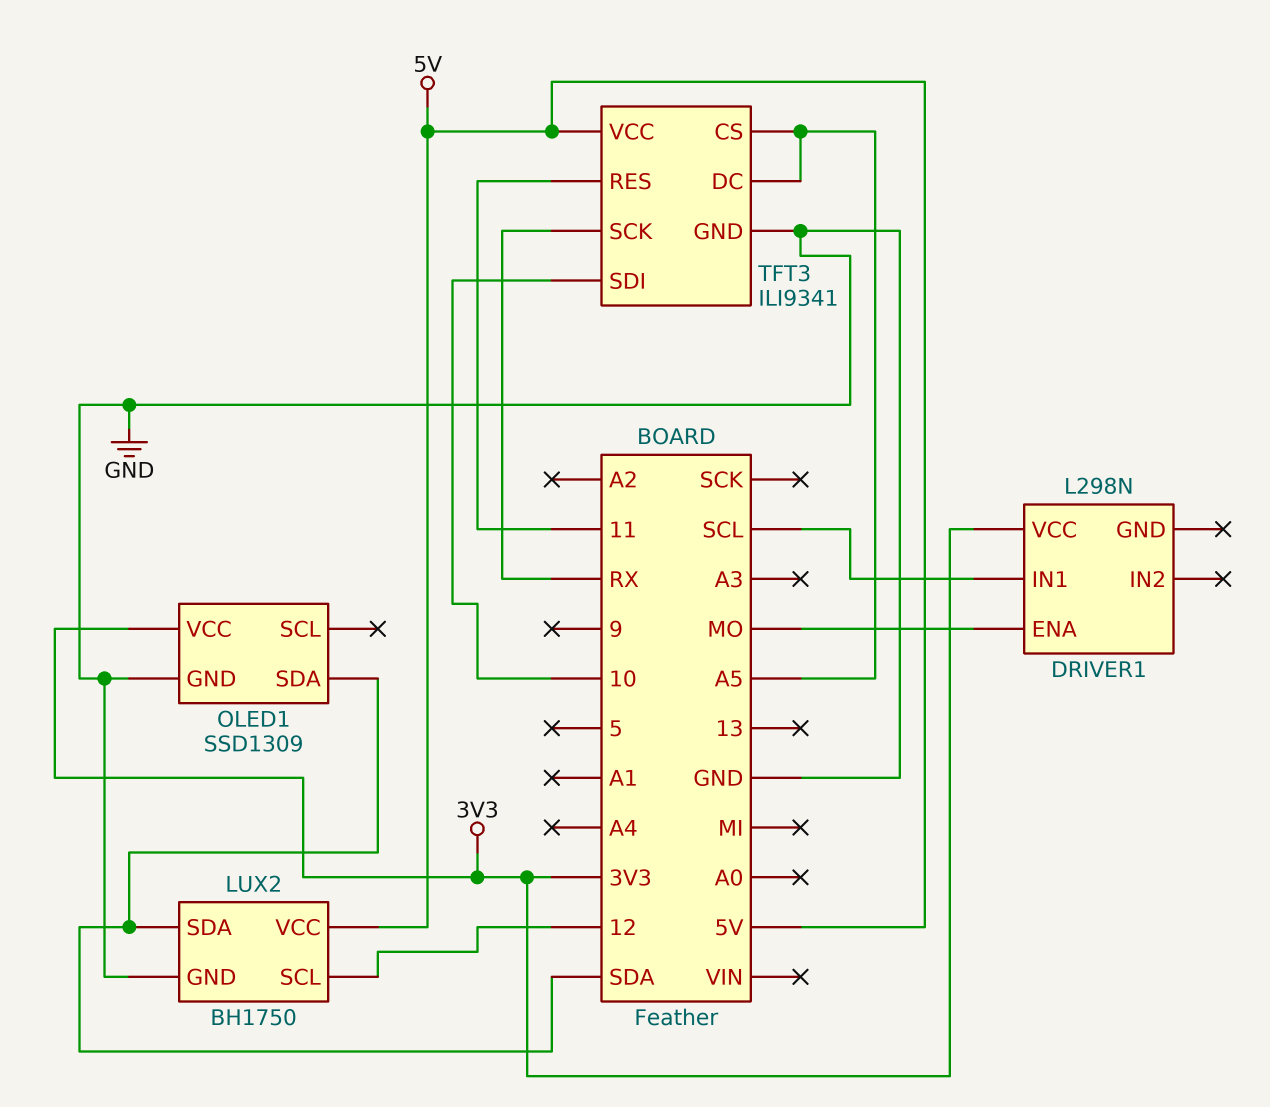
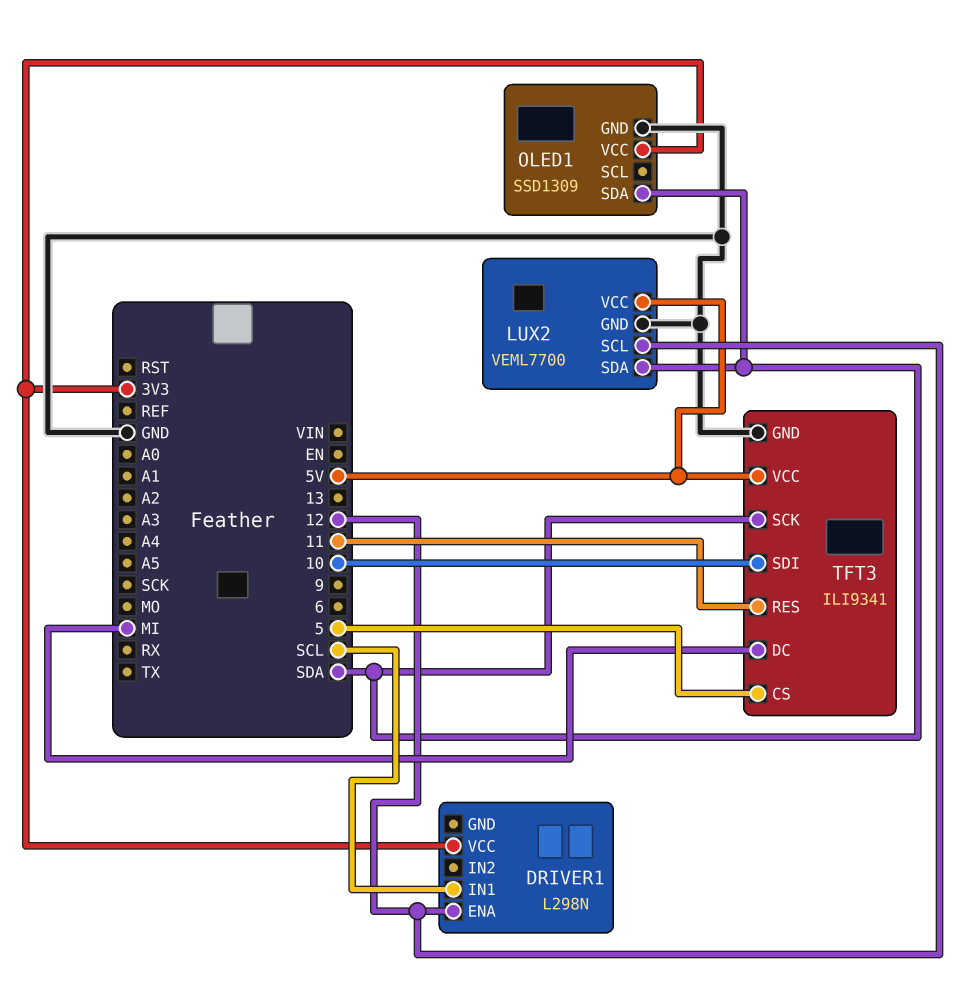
DRIVER1 pin ENA: MO -> 12
LUX2: BH1750 -> VEML7700
TFT3 pin CS: A5 -> 5
TFT3 pin DC: A5 -> MI
TFT3 pin SCK: RX -> SDA

